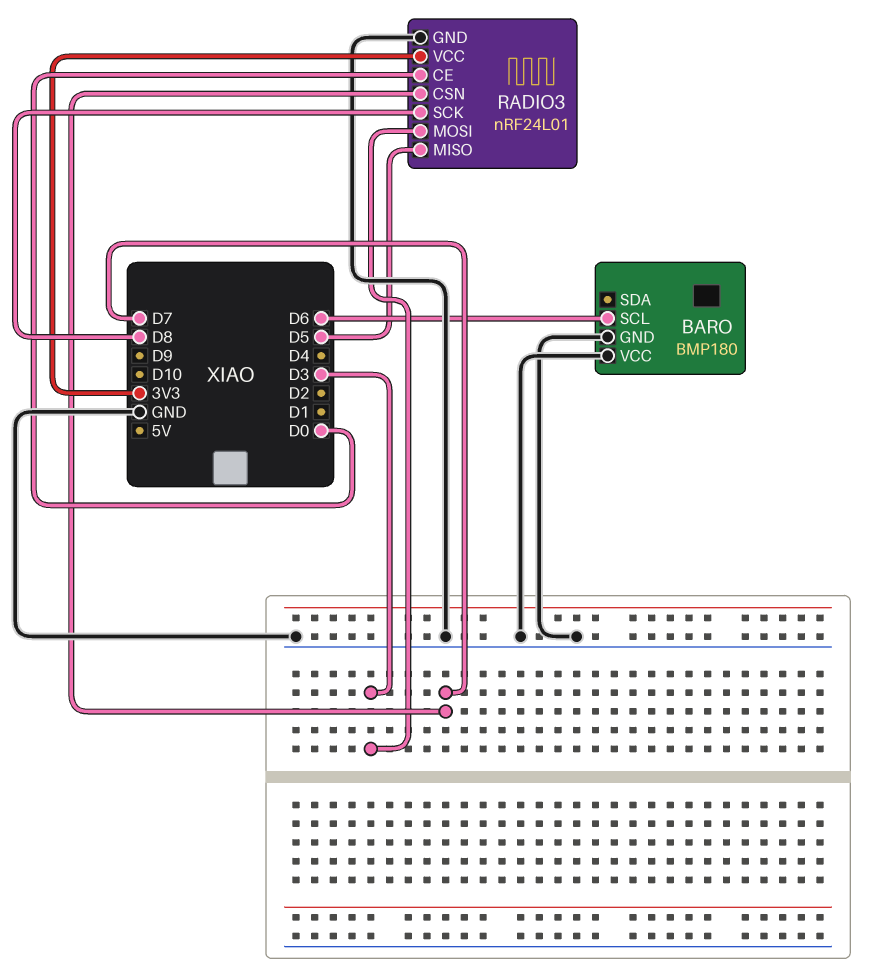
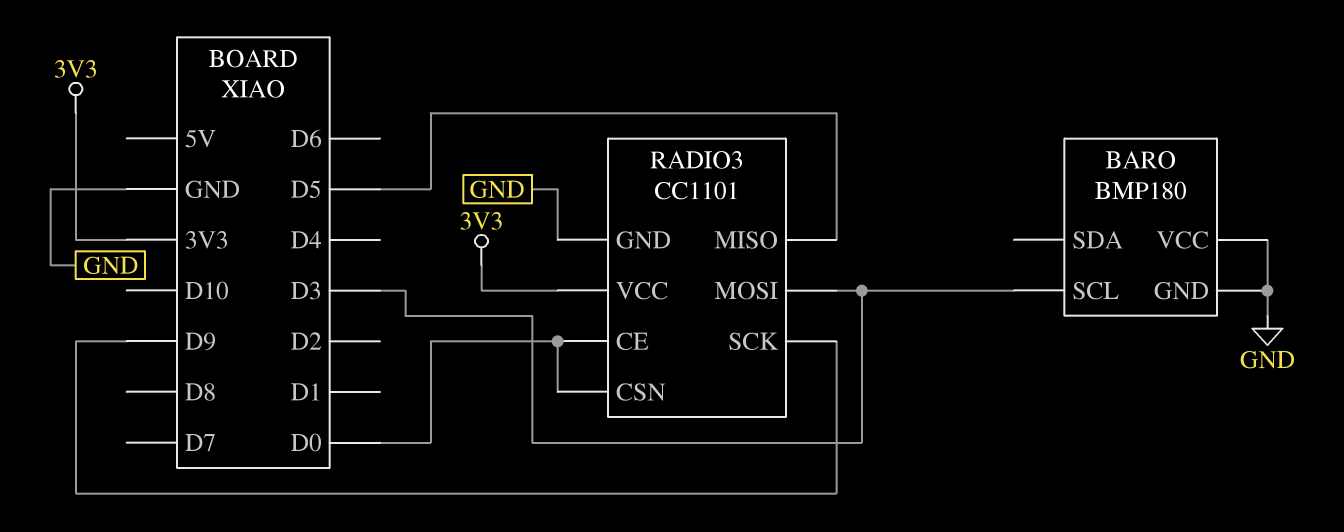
BARO pin SCL: D6 -> D3
RADIO3: nRF24L01 -> CC1101
RADIO3 pin CSN: D7 -> D0
RADIO3 pin SCK: D8 -> D9

